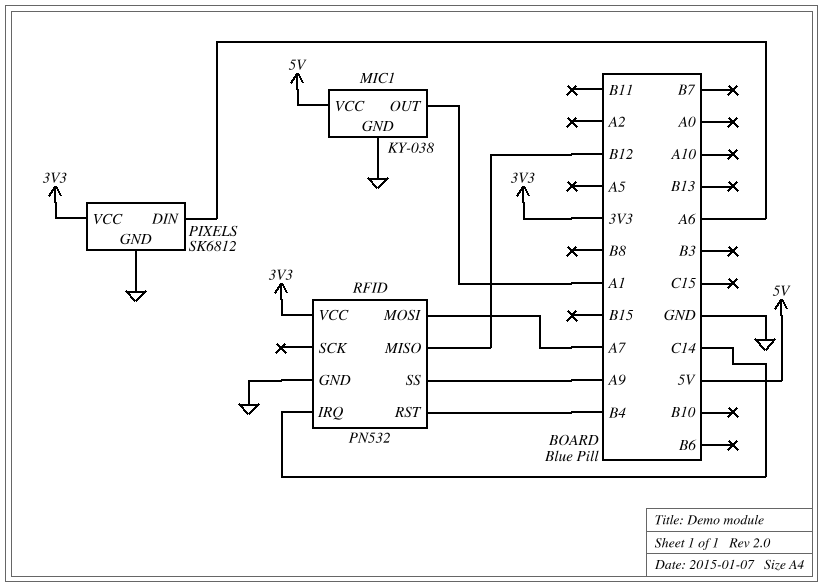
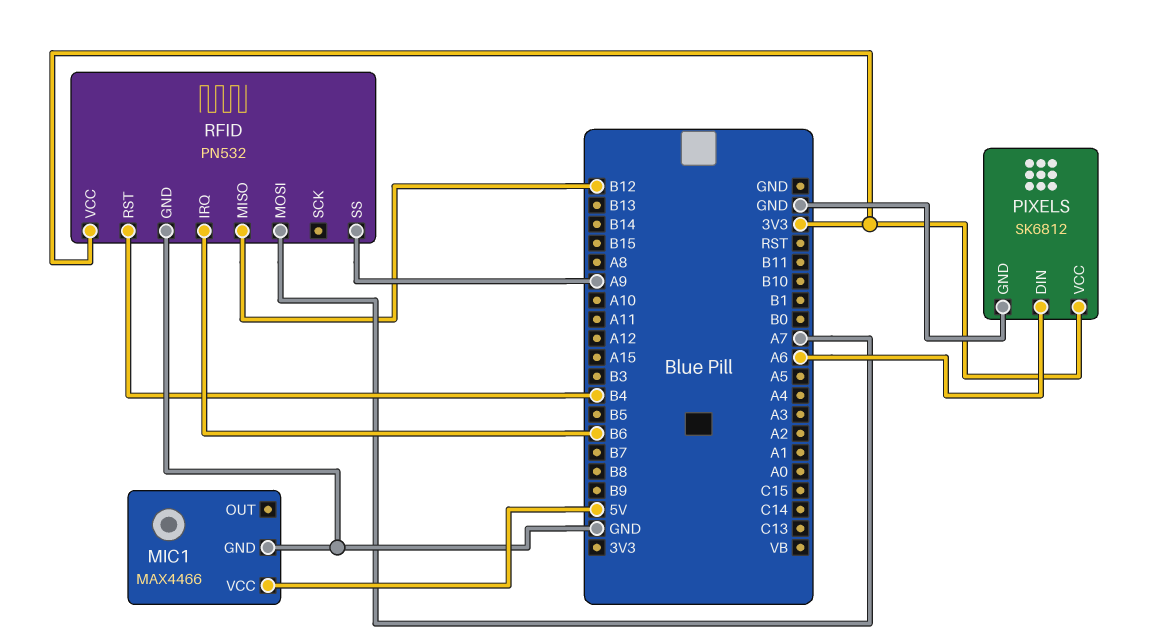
MIC1: KY-038 -> MAX4466
MIC1 pin OUT: A1 -> none
RFID pin IRQ: C14 -> B6

